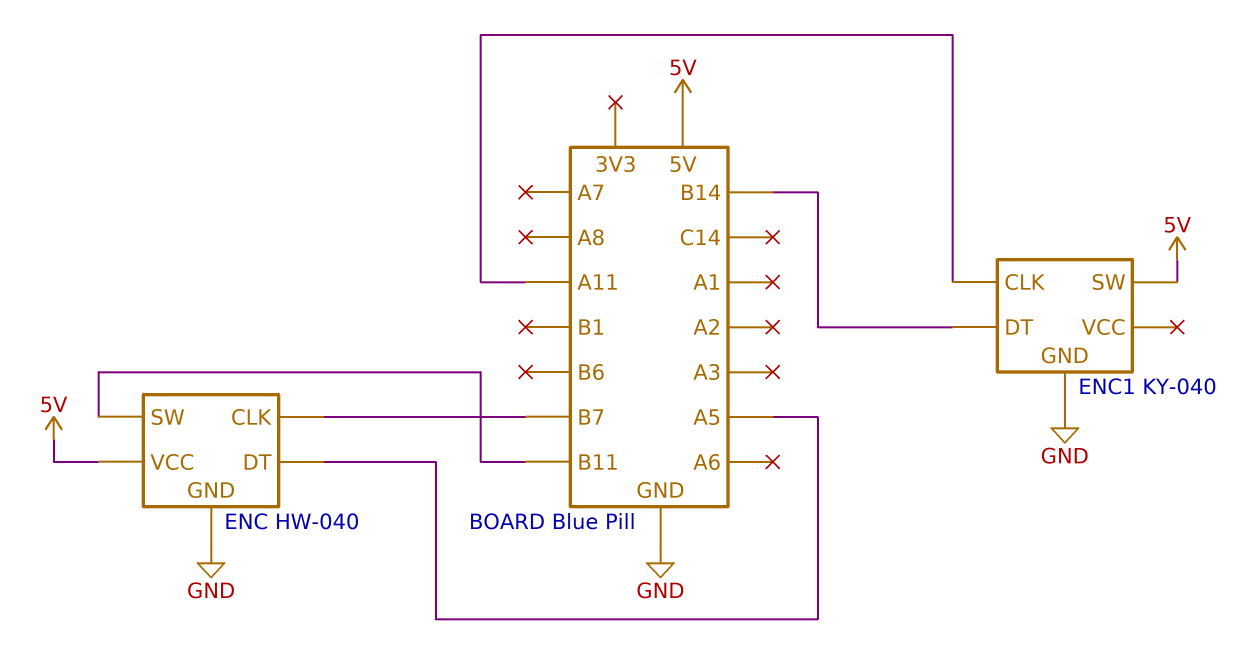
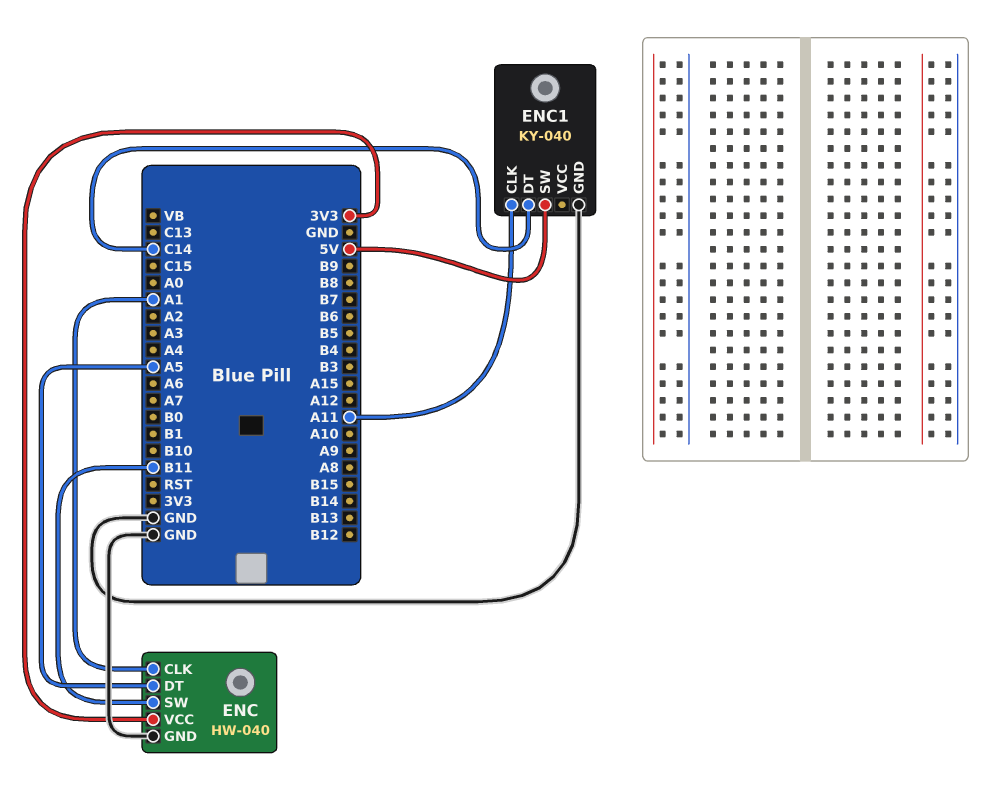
ENC pin CLK: B7 -> A1
ENC pin VCC: 5V -> 3V3
ENC1 pin DT: B14 -> C14

